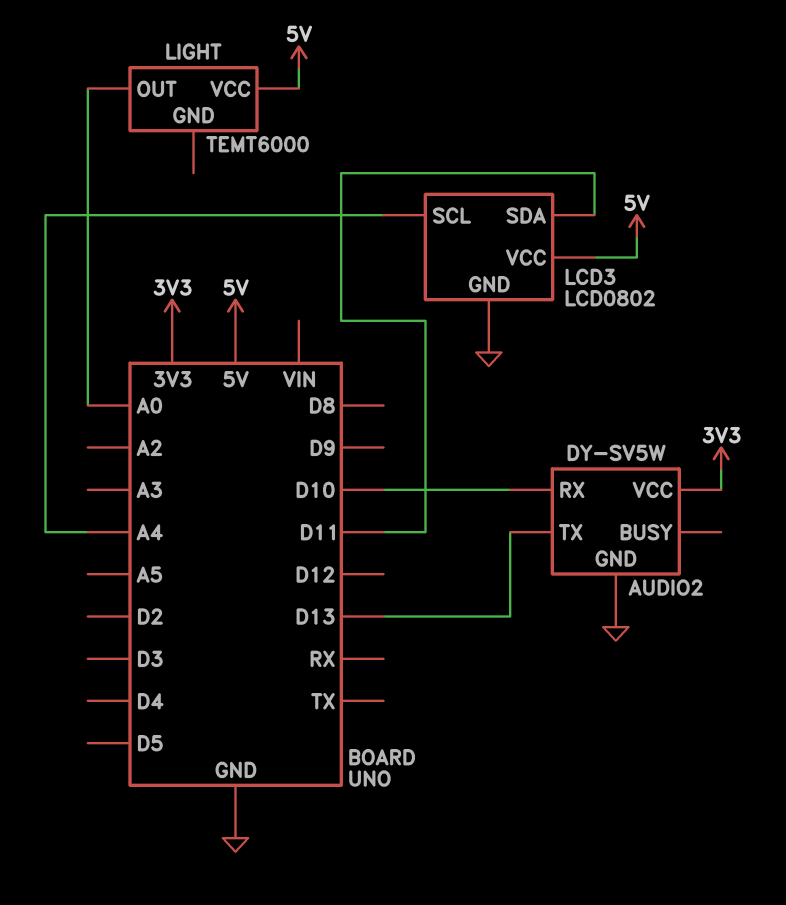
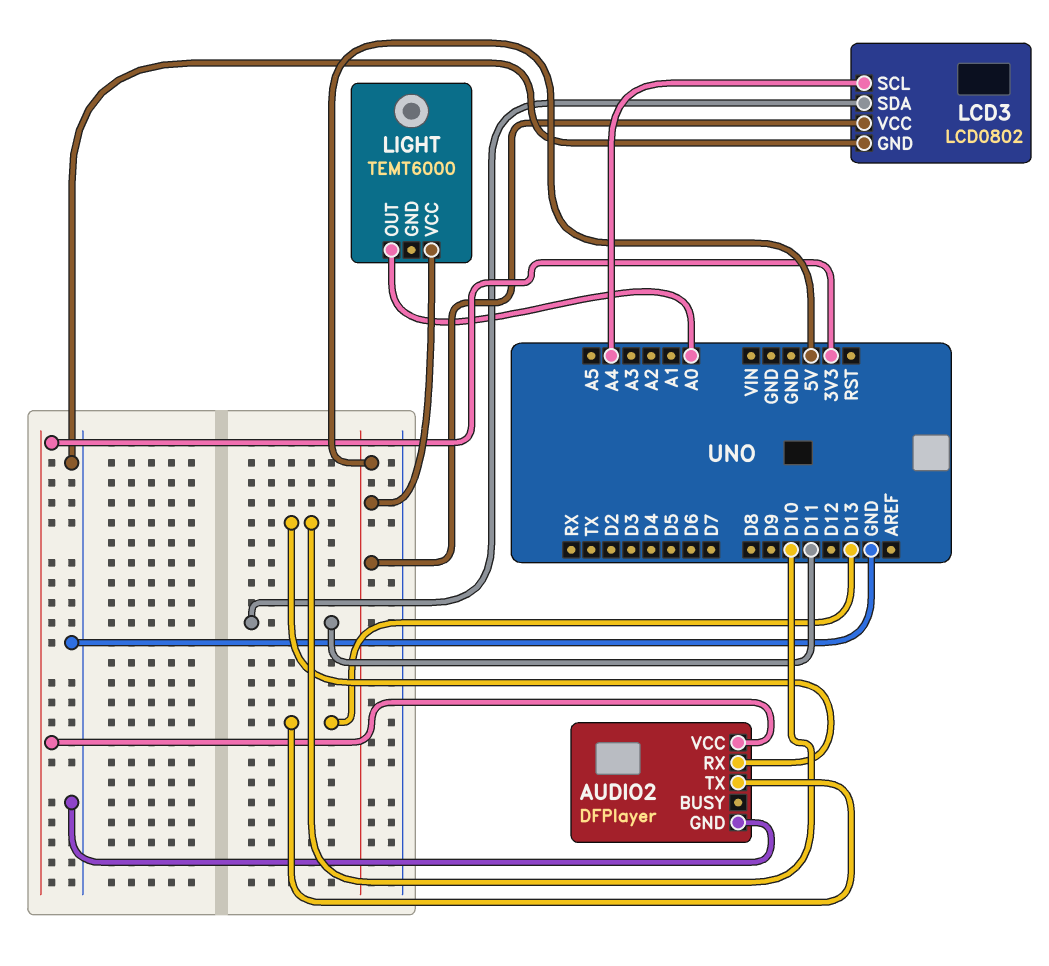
AUDIO2: DY-SV5W -> DFPlayer

